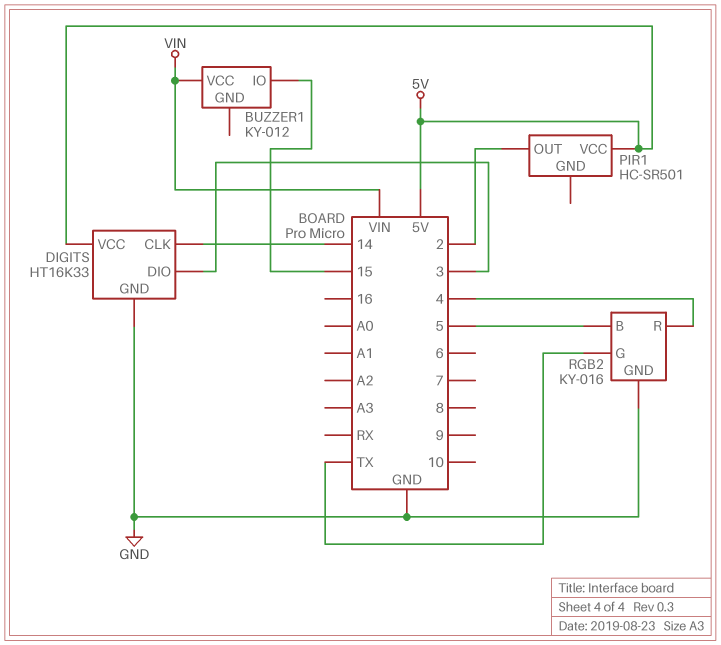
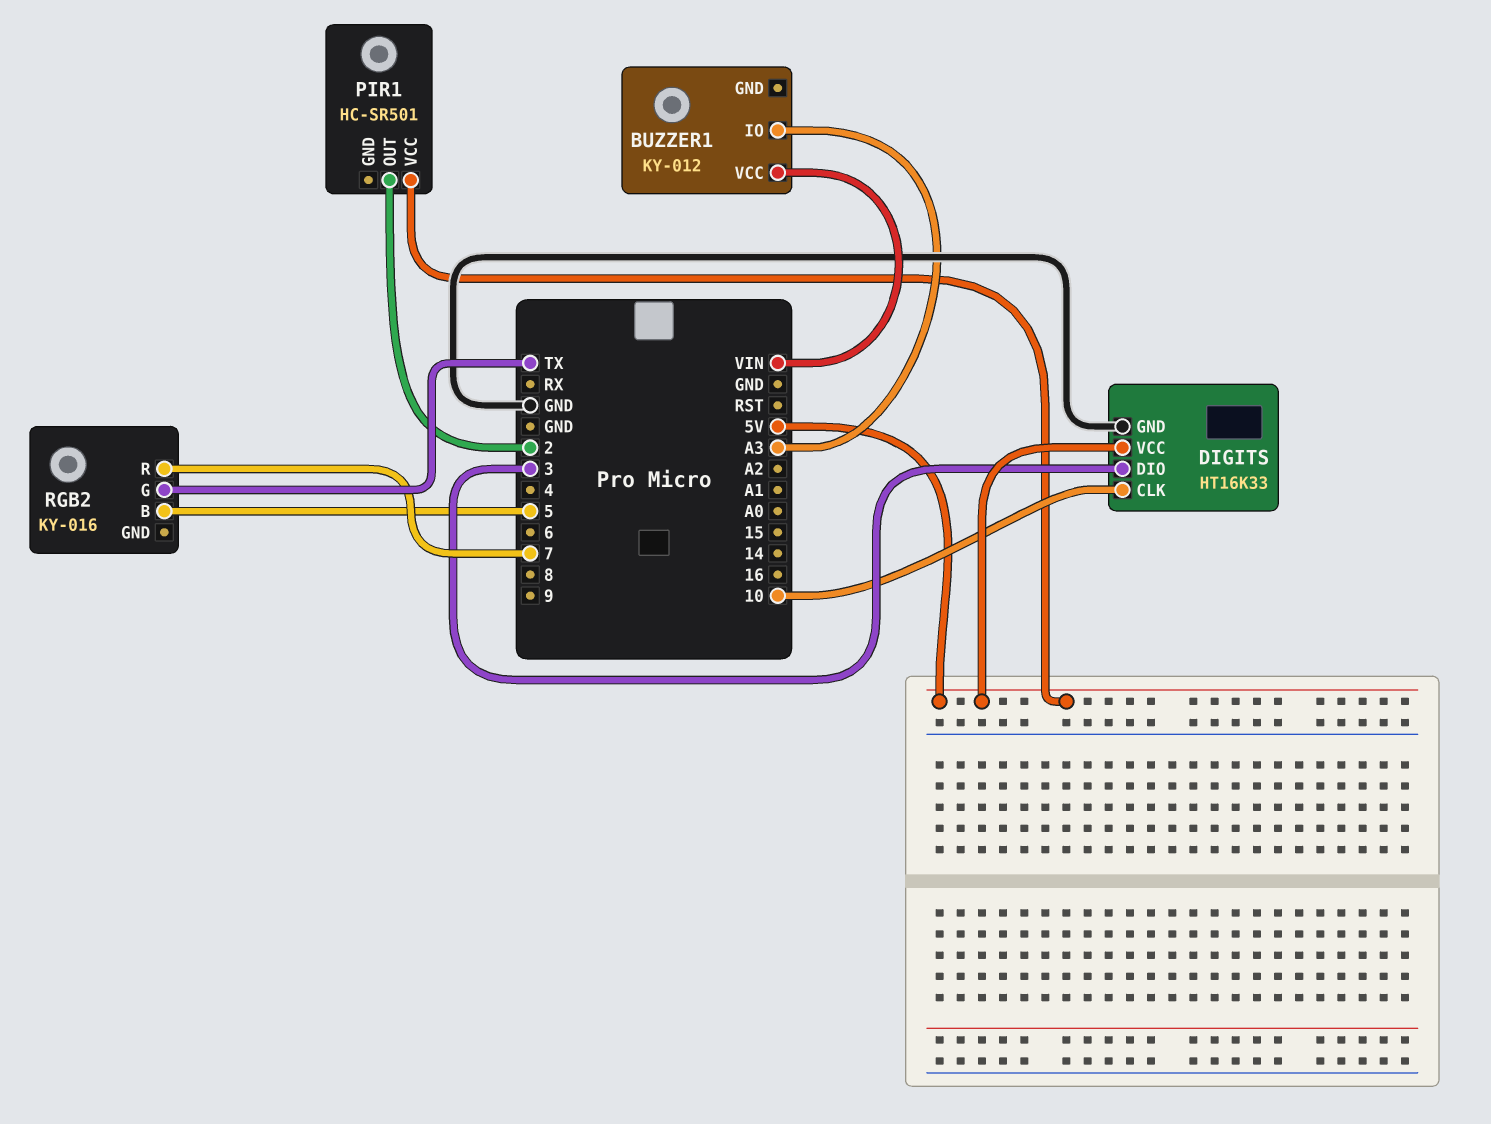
BUZZER1 pin IO: 15 -> A3
DIGITS pin CLK: 14 -> 10
RGB2 pin GND: GND -> none
RGB2 pin R: 4 -> 7

